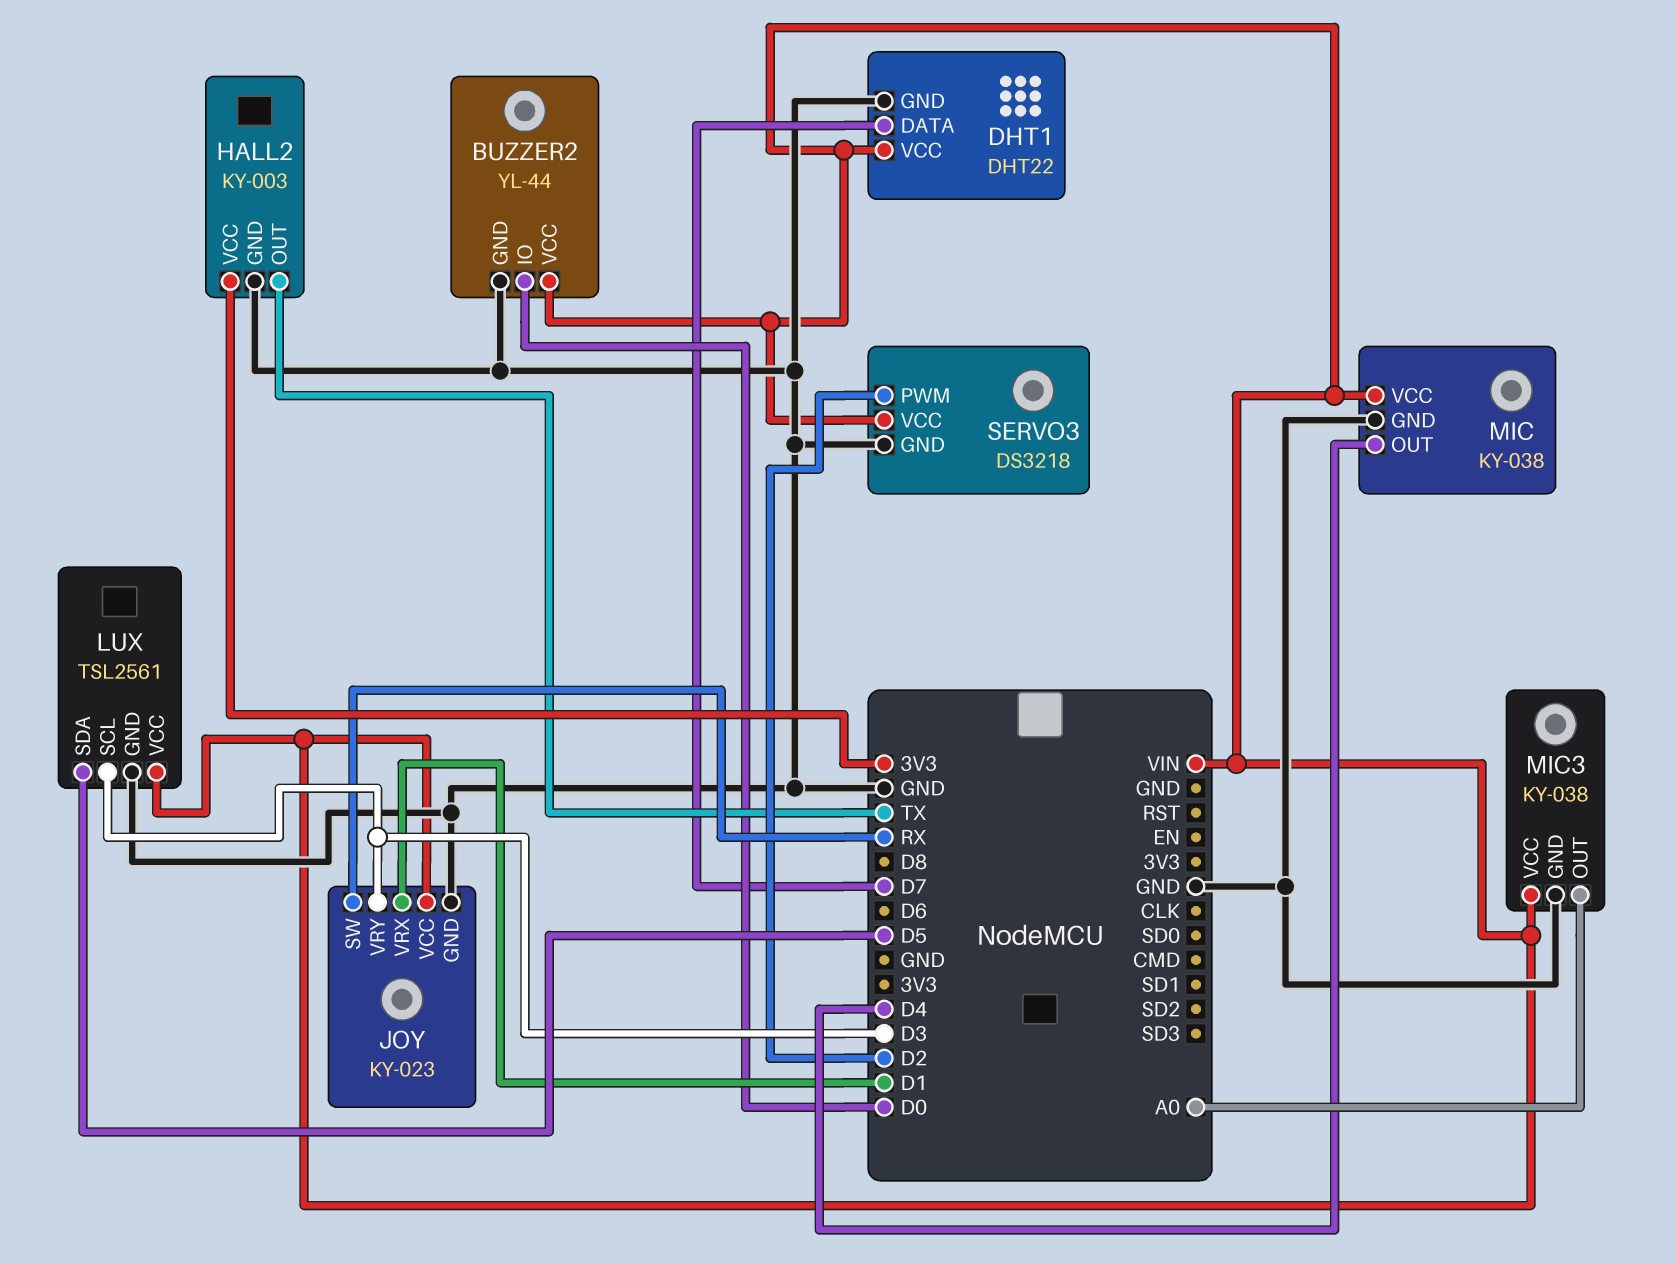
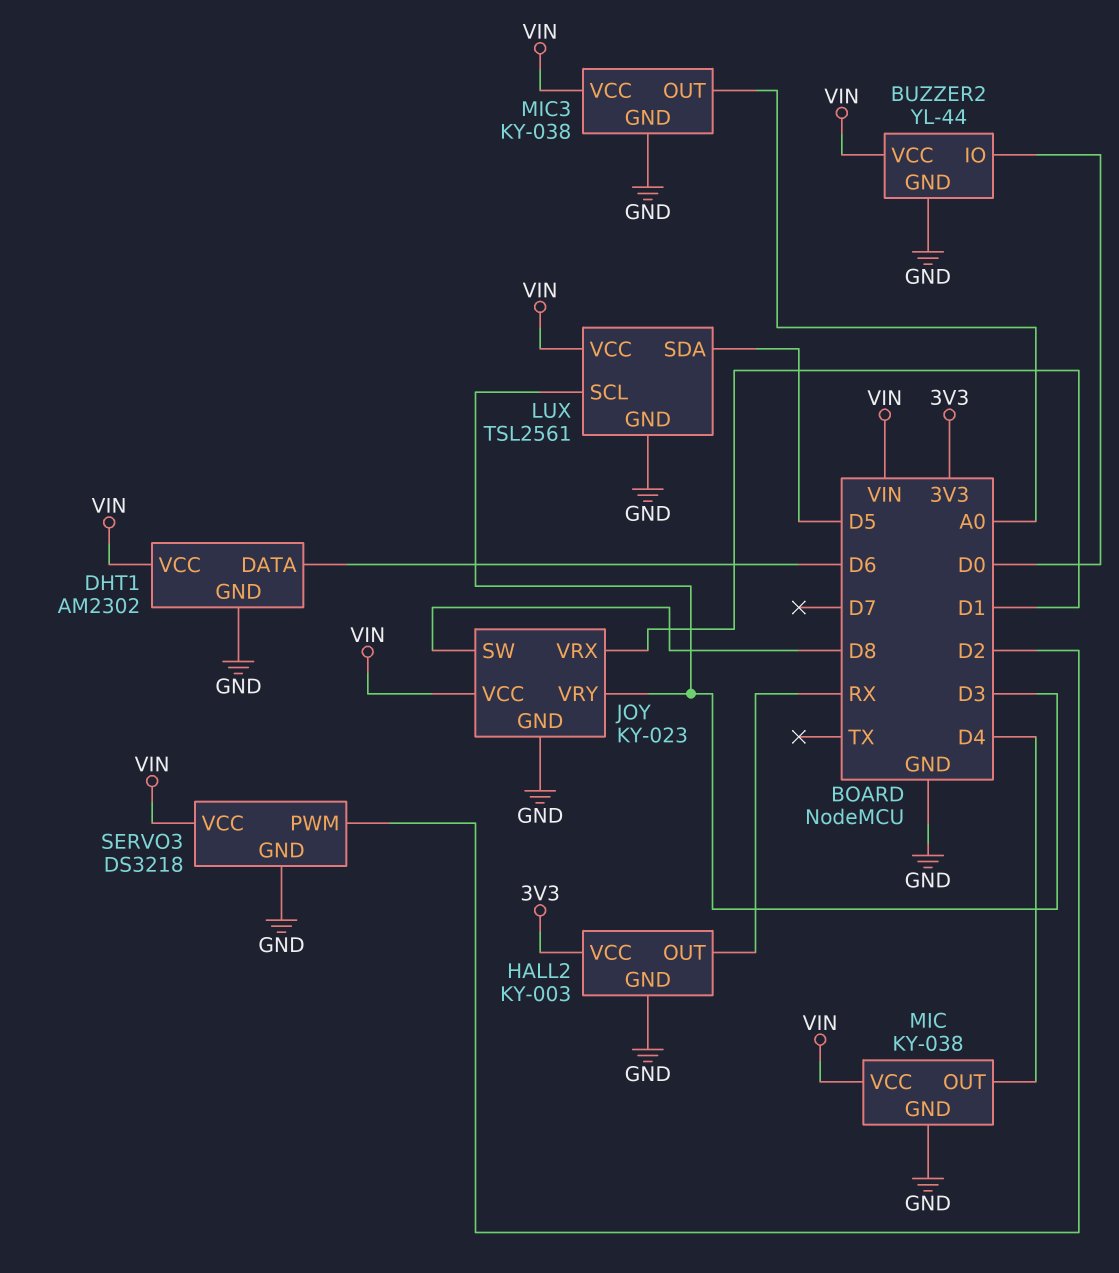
DHT1: DHT22 -> AM2302
DHT1 pin DATA: D7 -> D6
HALL2 pin OUT: TX -> RX
JOY pin SW: RX -> D8

